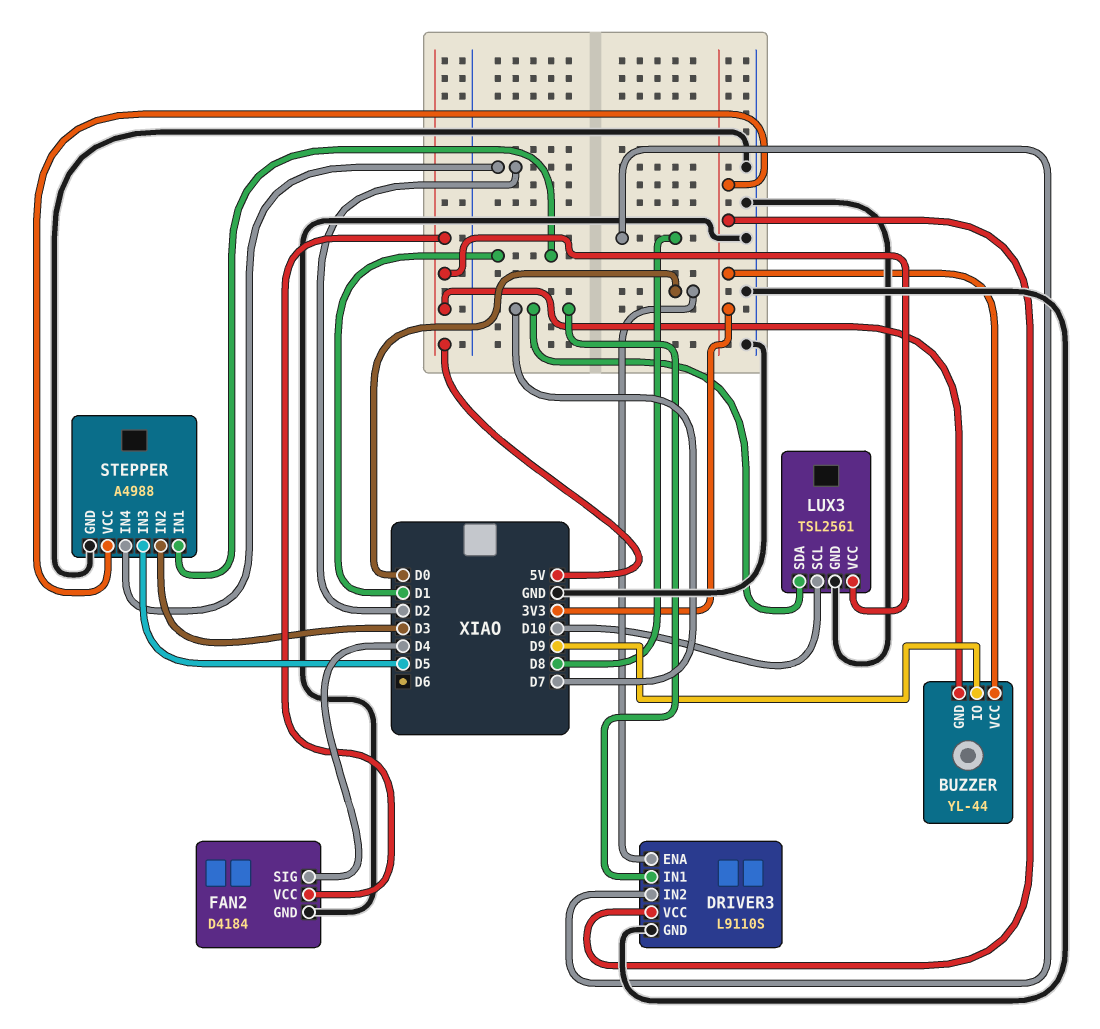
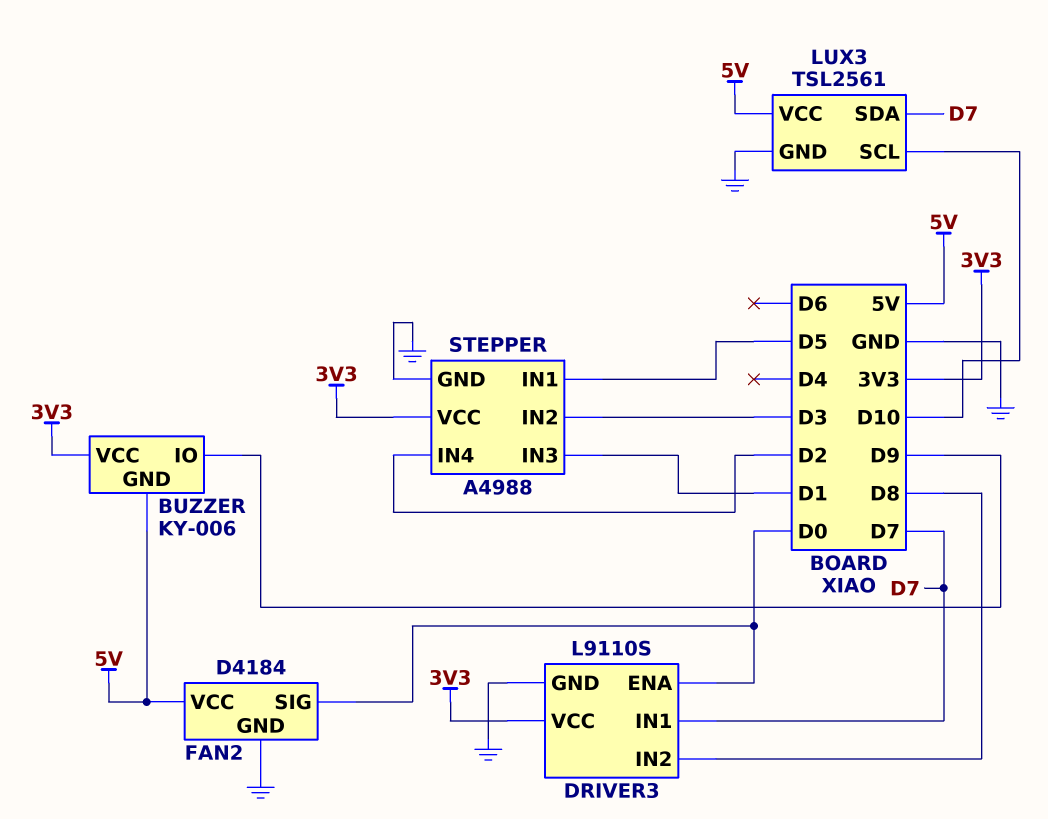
BUZZER: YL-44 -> KY-006
FAN2 pin SIG: D4 -> D0
STEPPER pin IN1: D1 -> D5
STEPPER pin IN3: D5 -> D1

